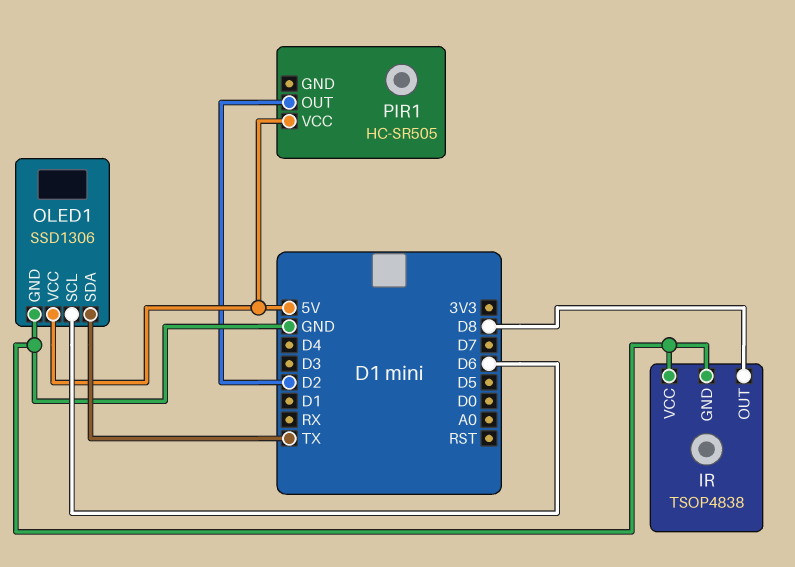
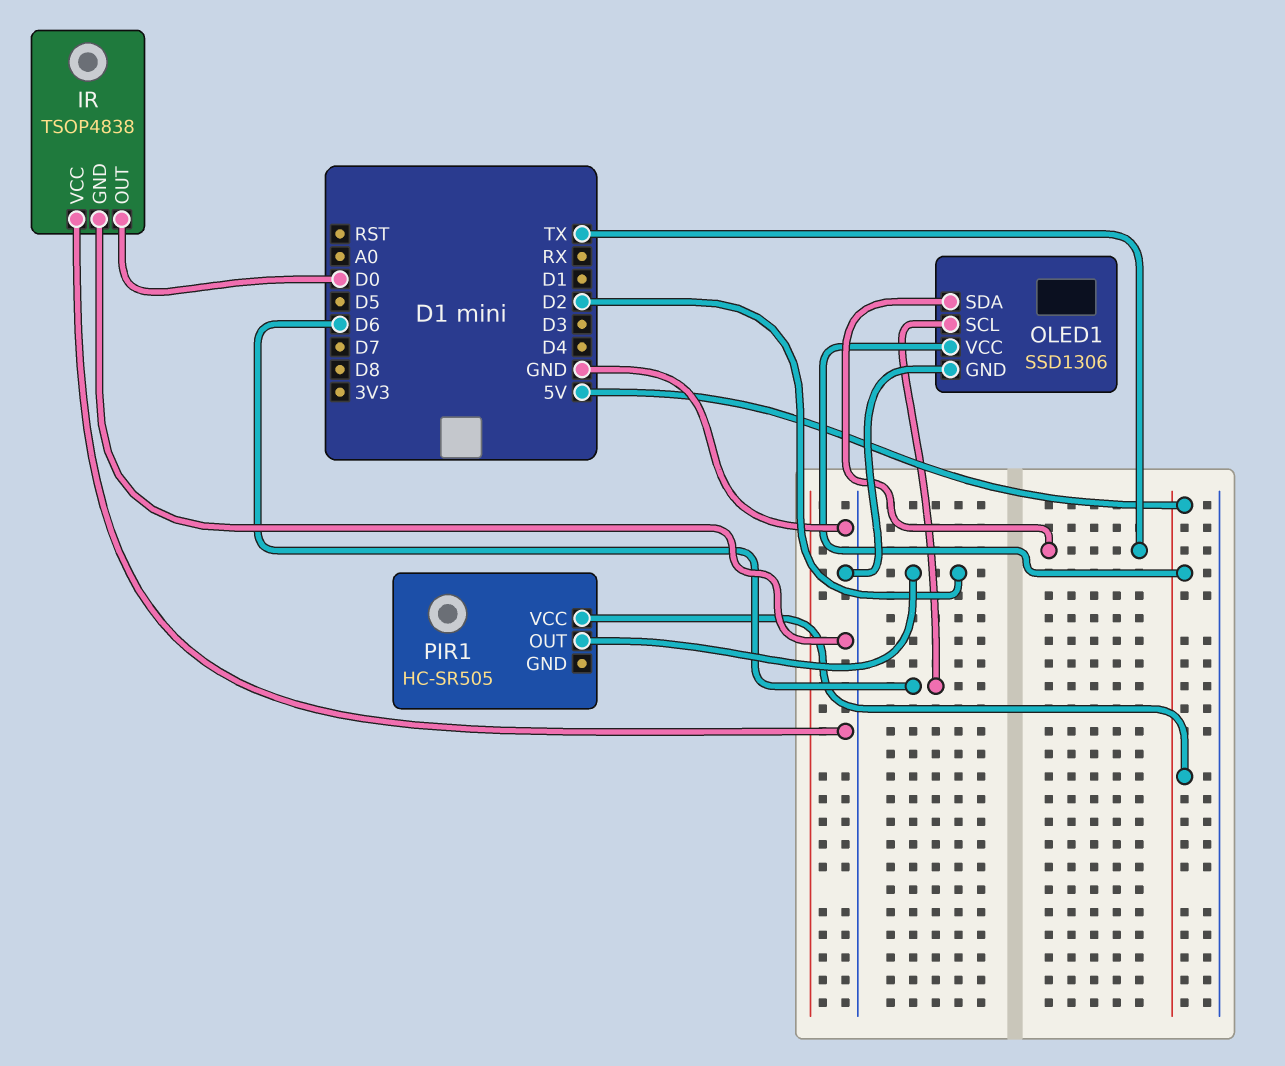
IR pin OUT: D8 -> D0

